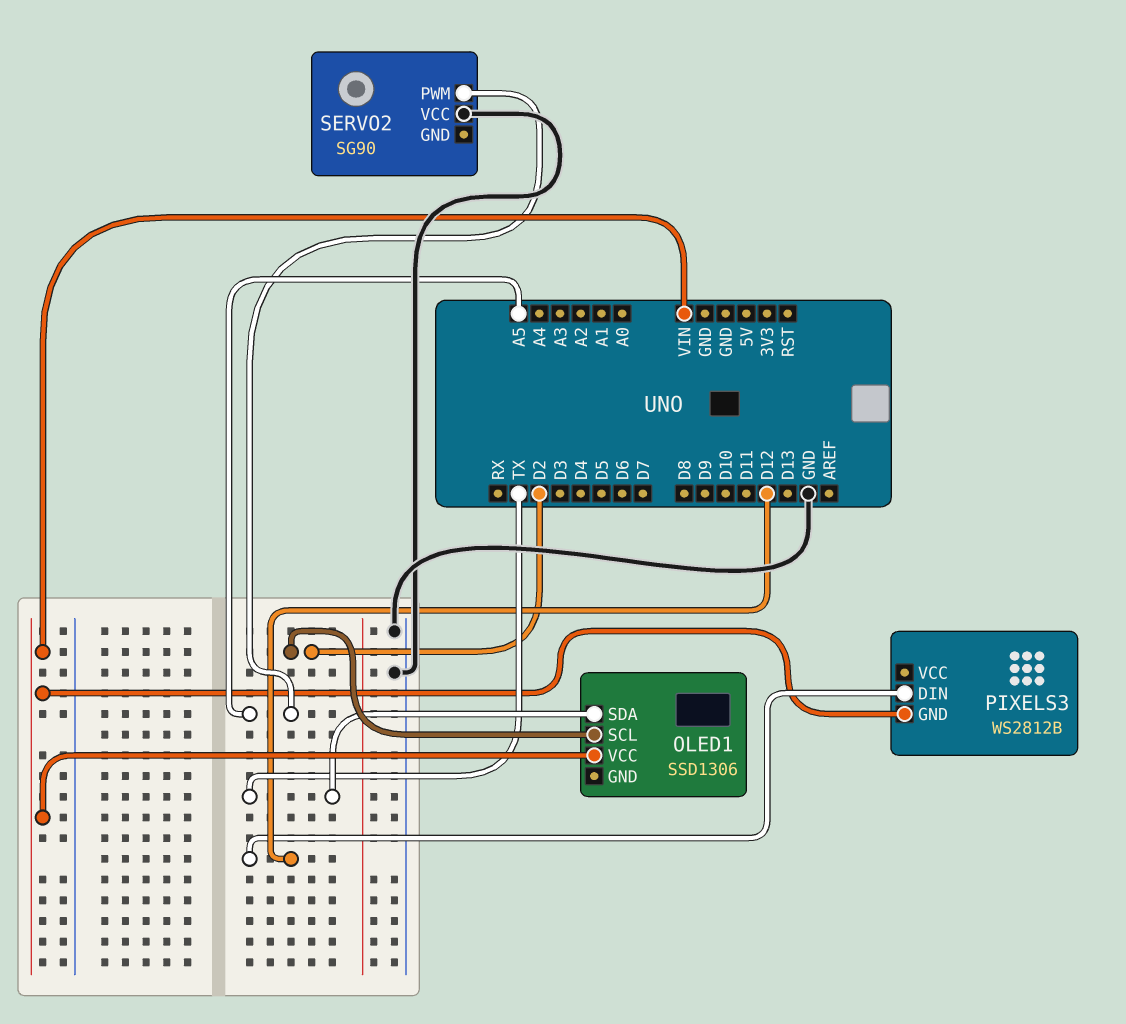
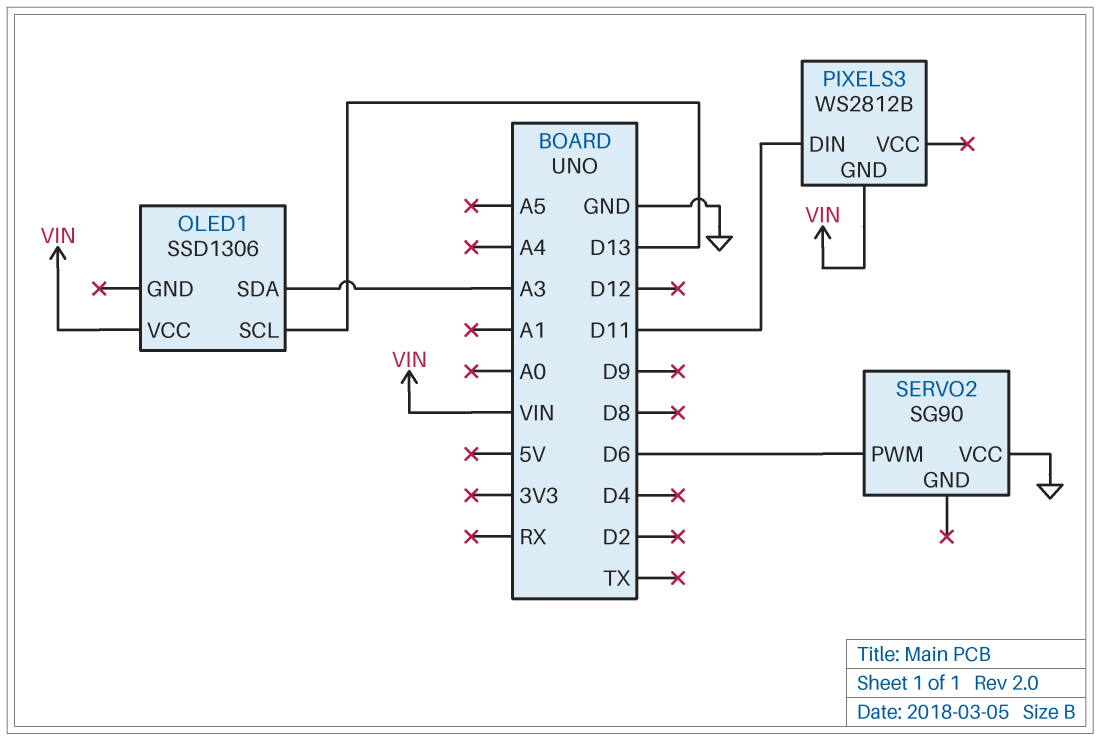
OLED1 pin SCL: D2 -> D13
OLED1 pin SDA: TX -> A3
PIXELS3 pin DIN: D12 -> D11
SERVO2 pin PWM: A5 -> D6

